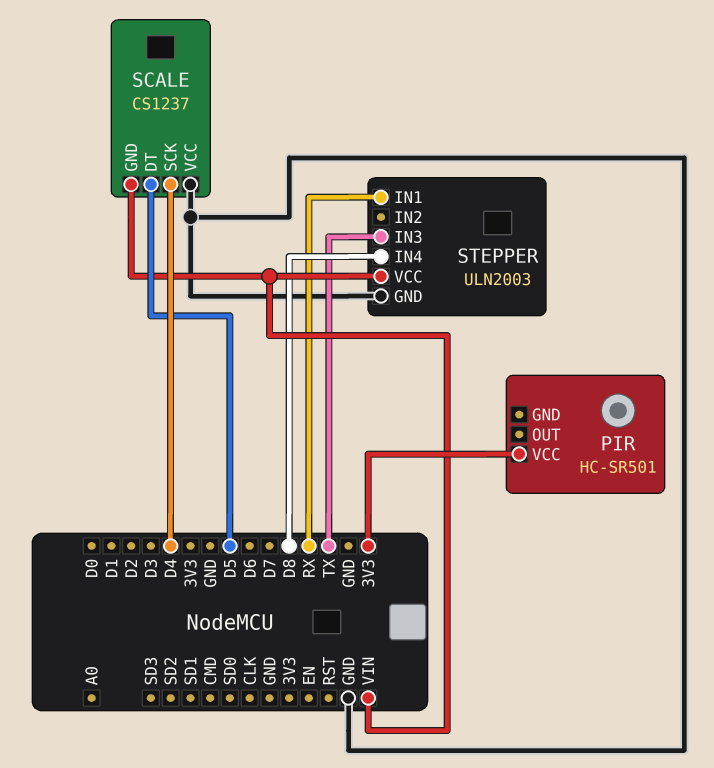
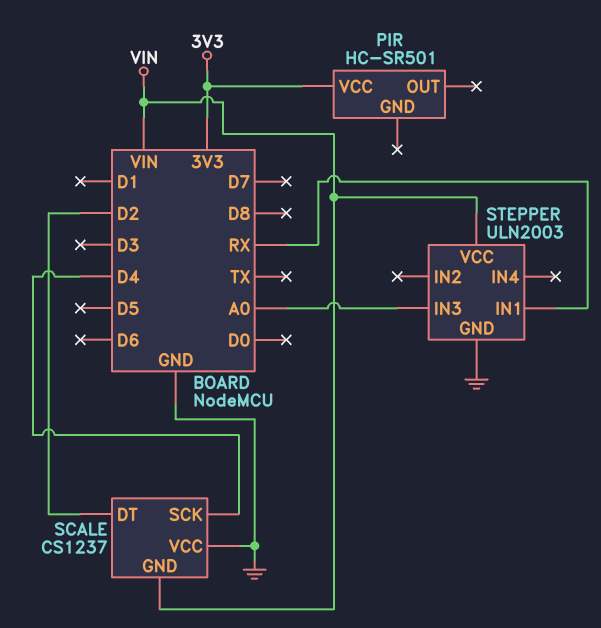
SCALE pin DT: D5 -> D2
STEPPER pin IN3: TX -> A0
STEPPER pin IN4: D8 -> none

